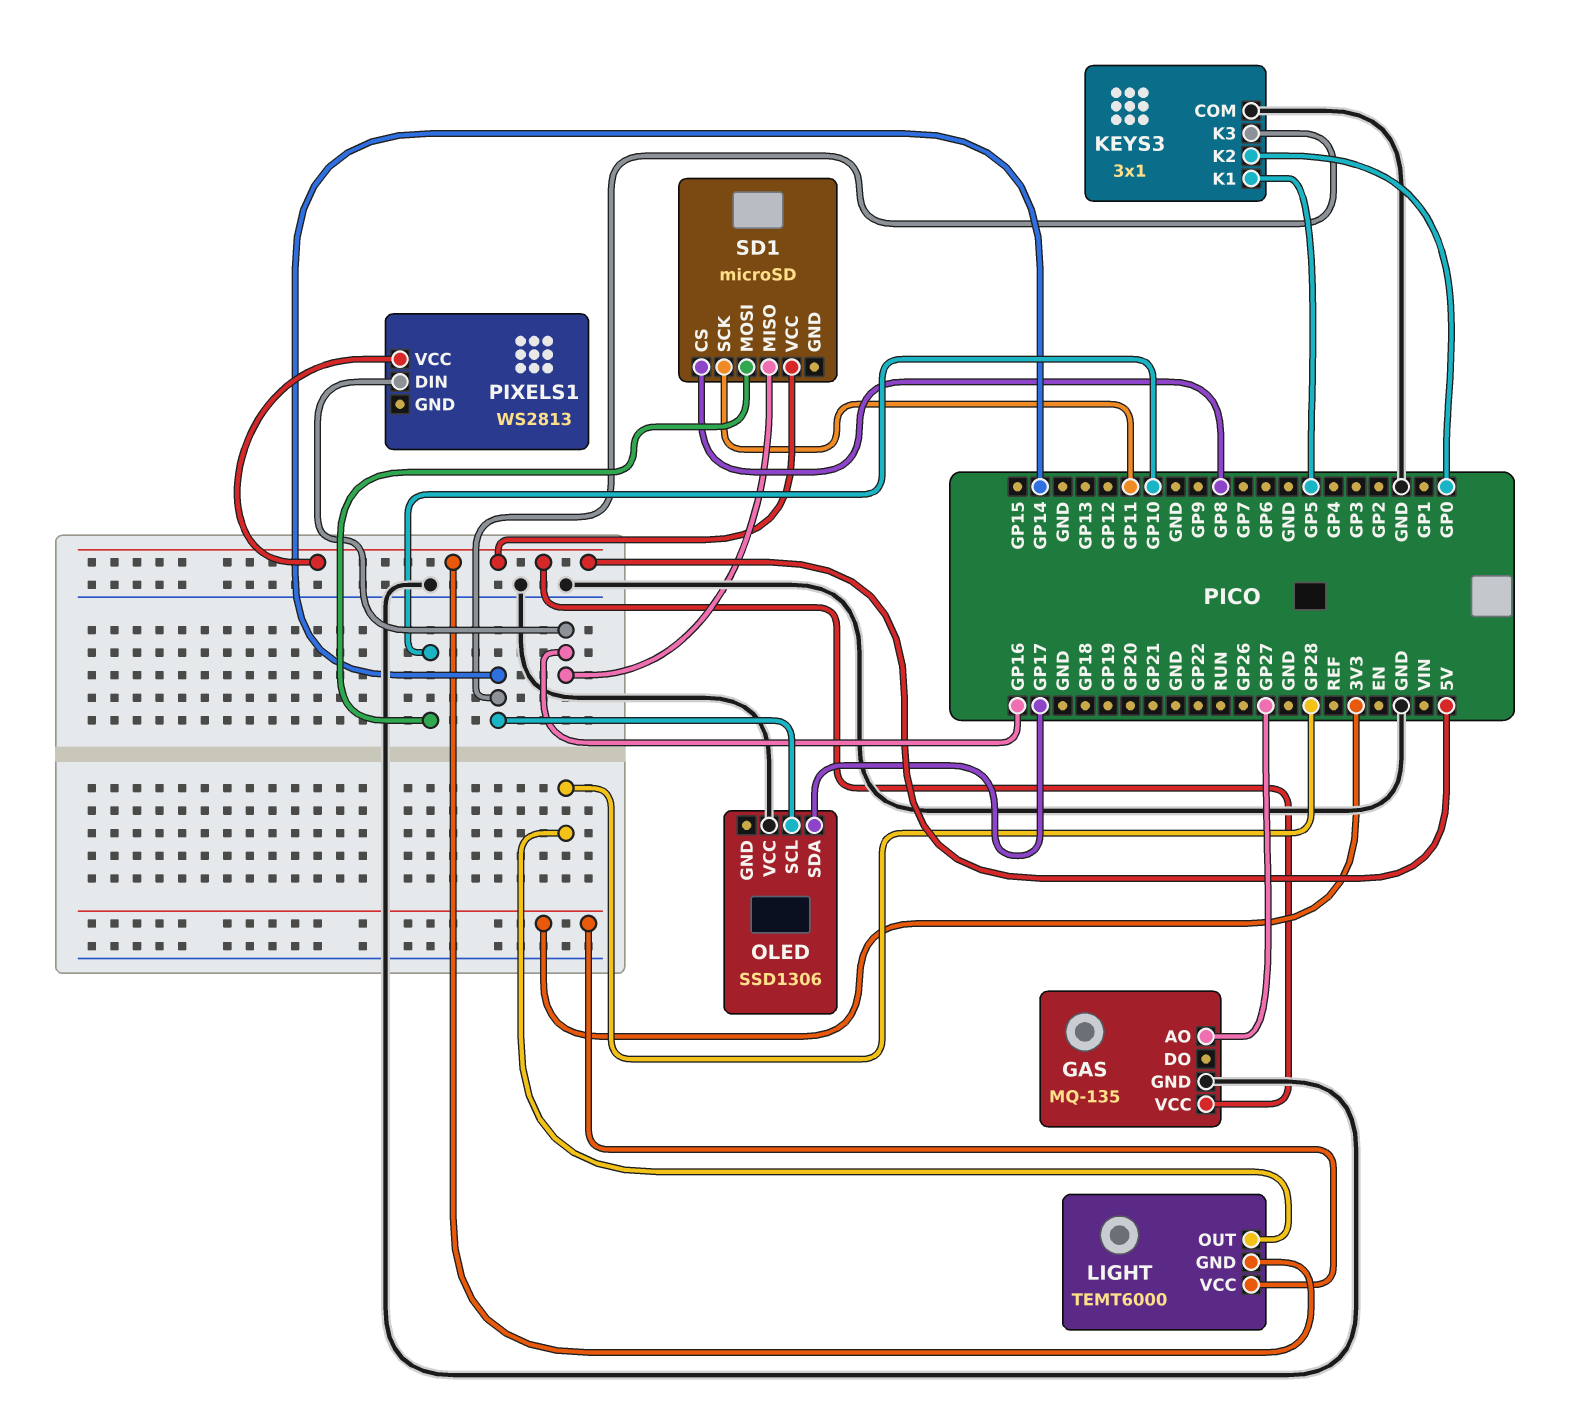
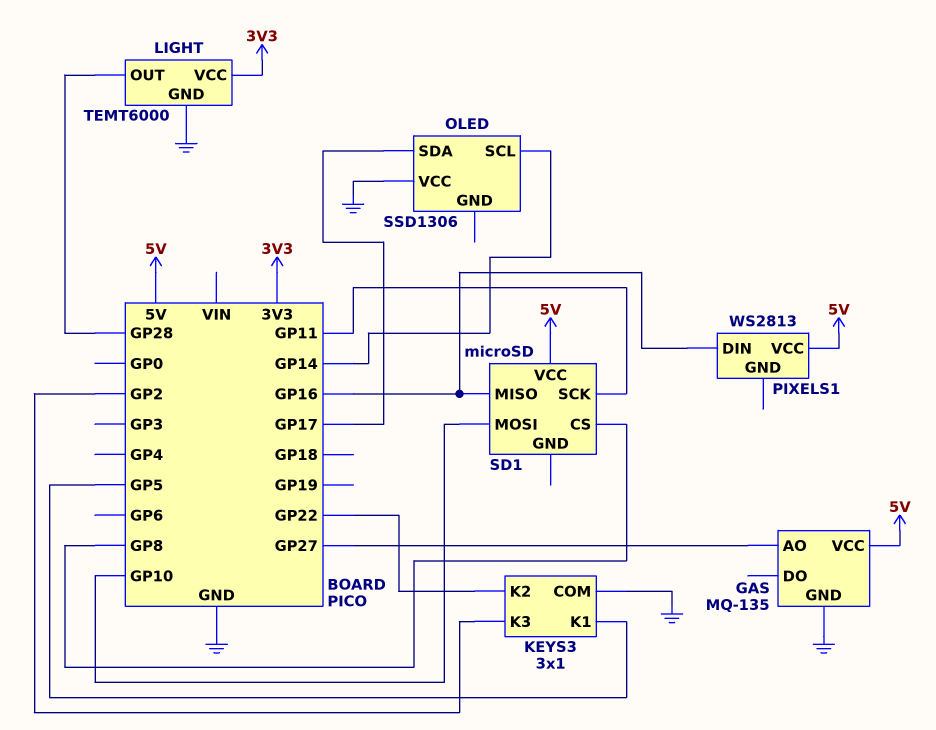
KEYS3 pin K2: GP0 -> GP22
KEYS3 pin K3: GP14 -> GP2
LIGHT pin GND: 5V -> GND

